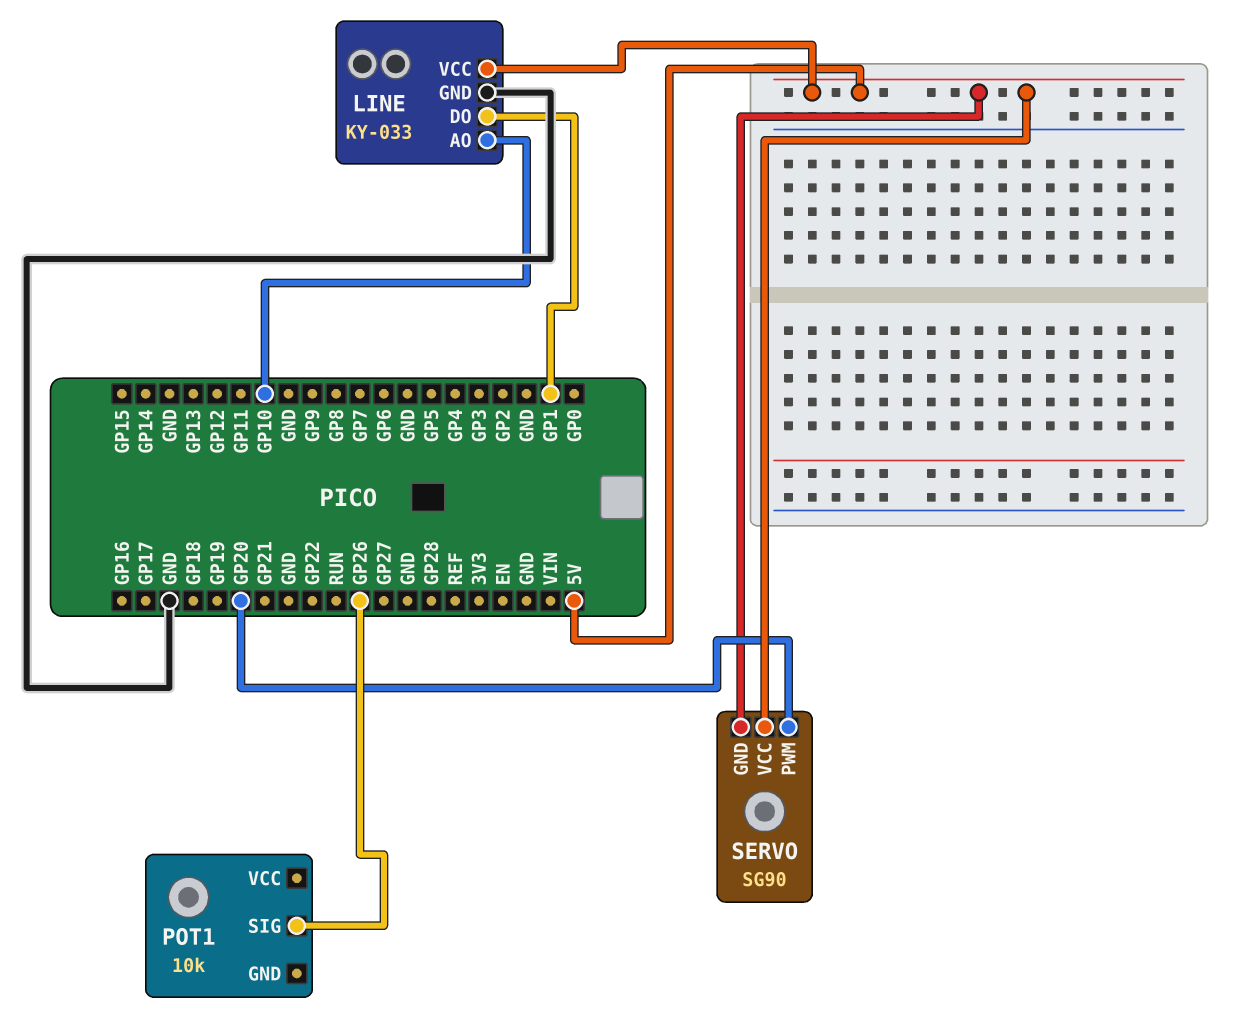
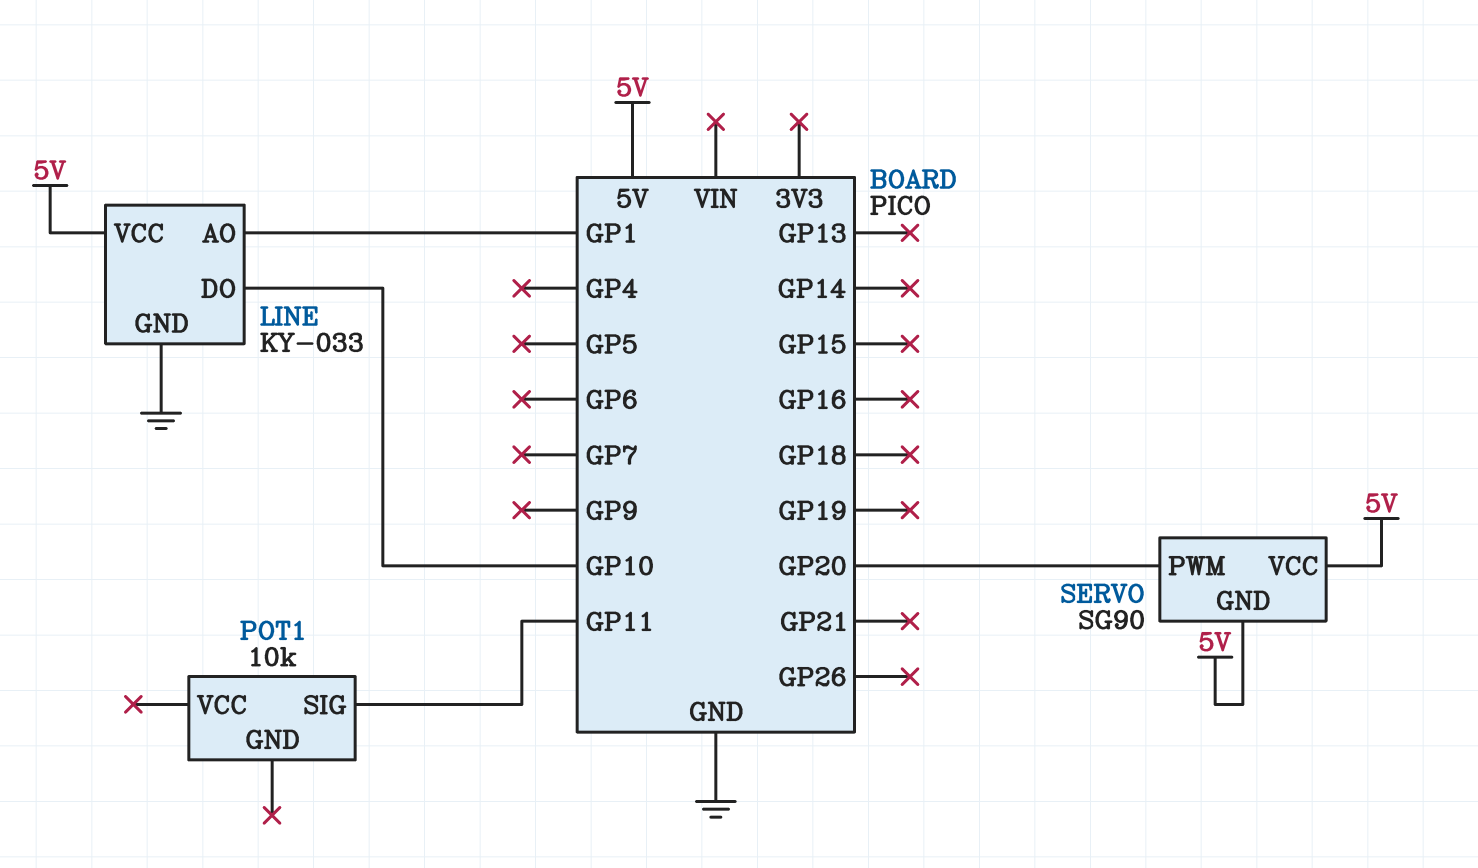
LINE pin AO: GP10 -> GP1
LINE pin DO: GP1 -> GP10
POT1 pin SIG: GP26 -> GP11

